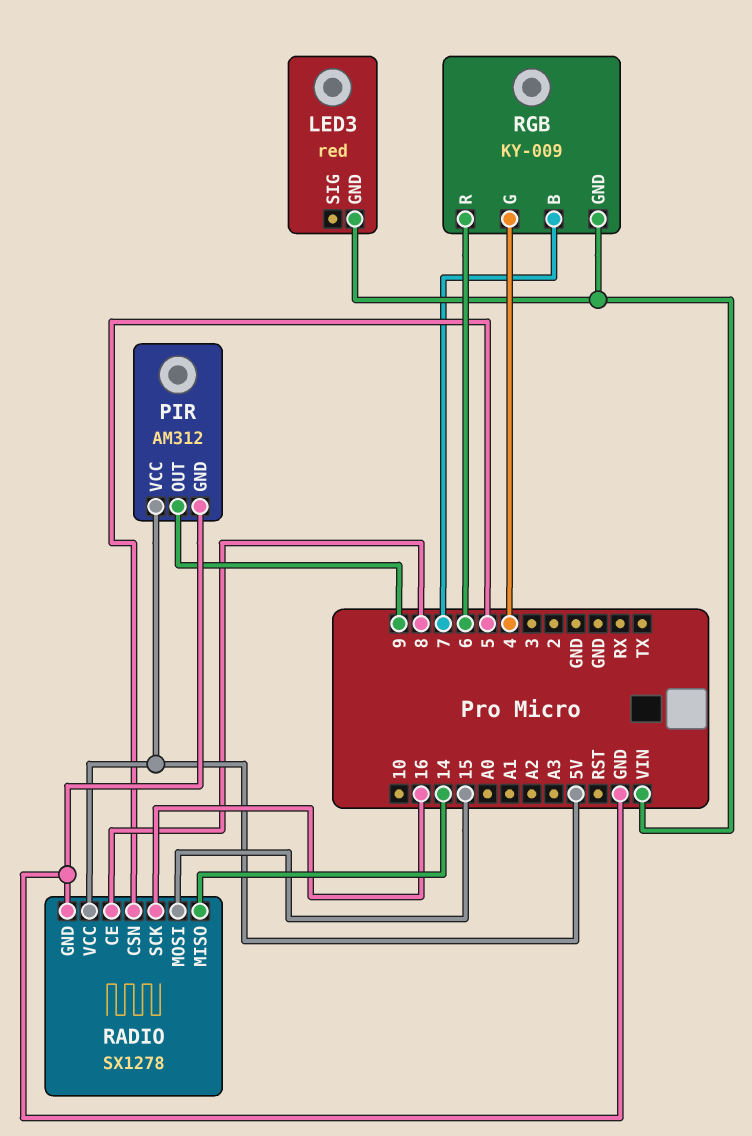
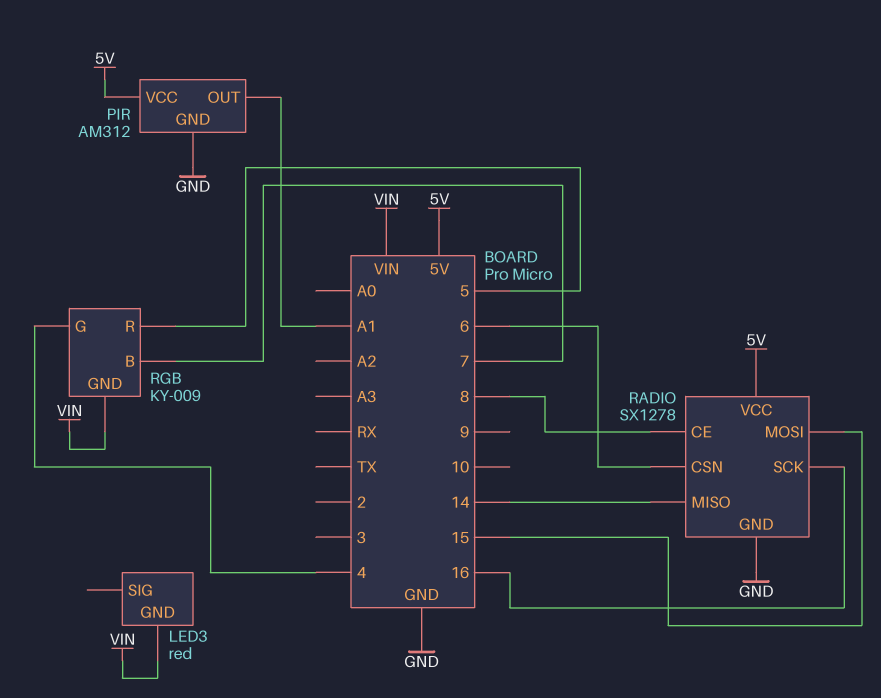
PIR pin OUT: 9 -> A1
RADIO pin CSN: 5 -> 6
RGB pin R: 6 -> 5

